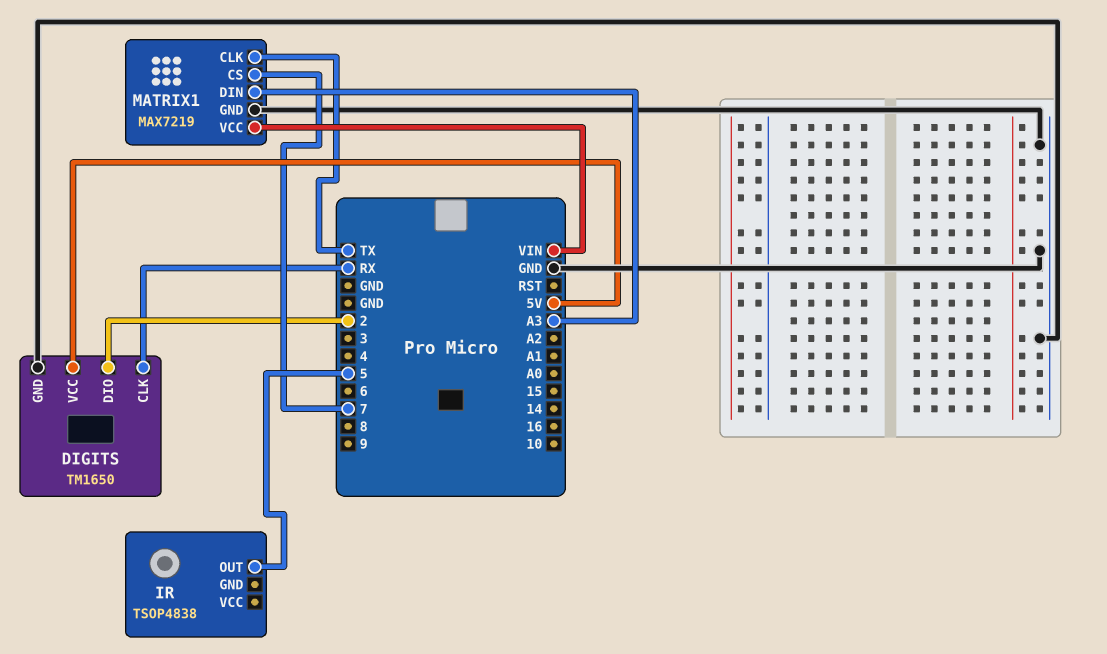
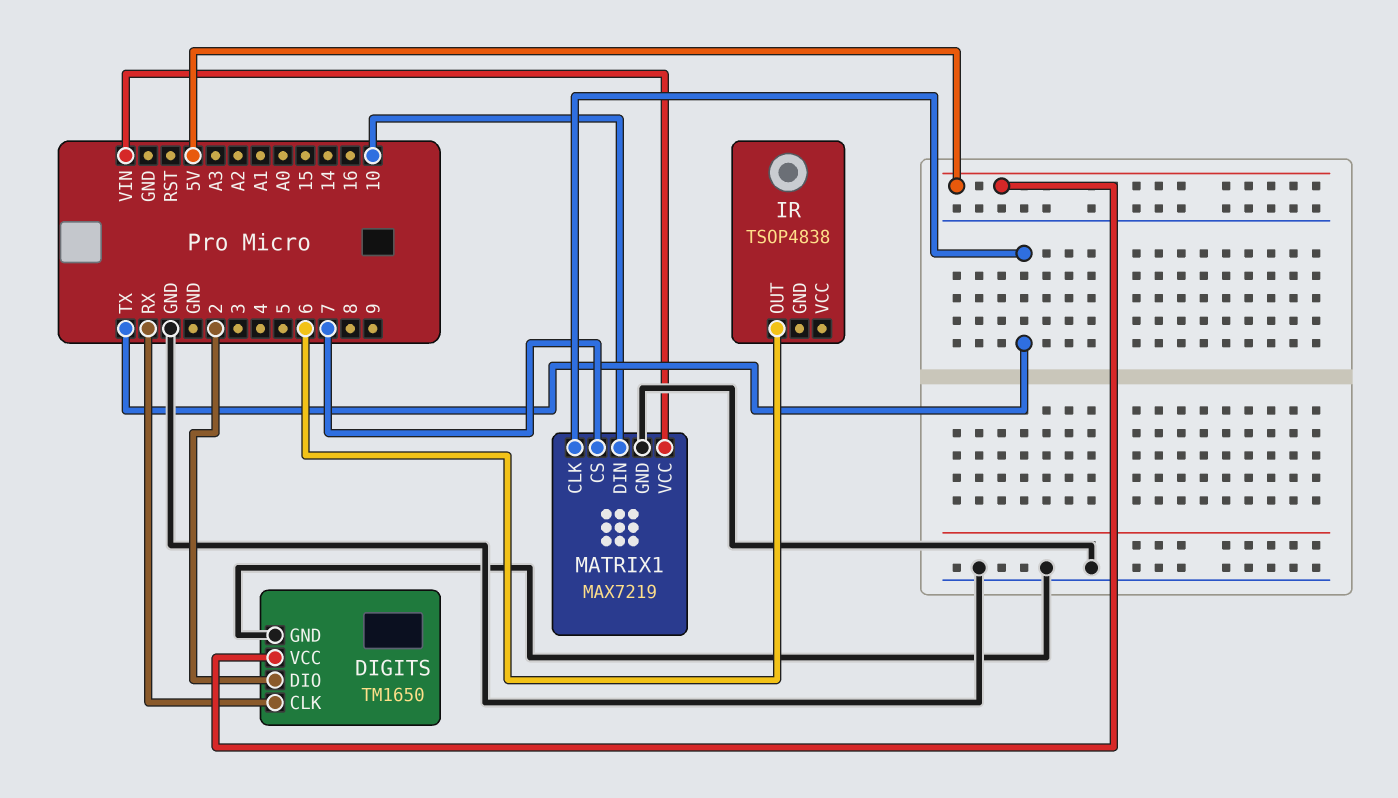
IR pin OUT: 5 -> 6
MATRIX1 pin DIN: A3 -> 10

